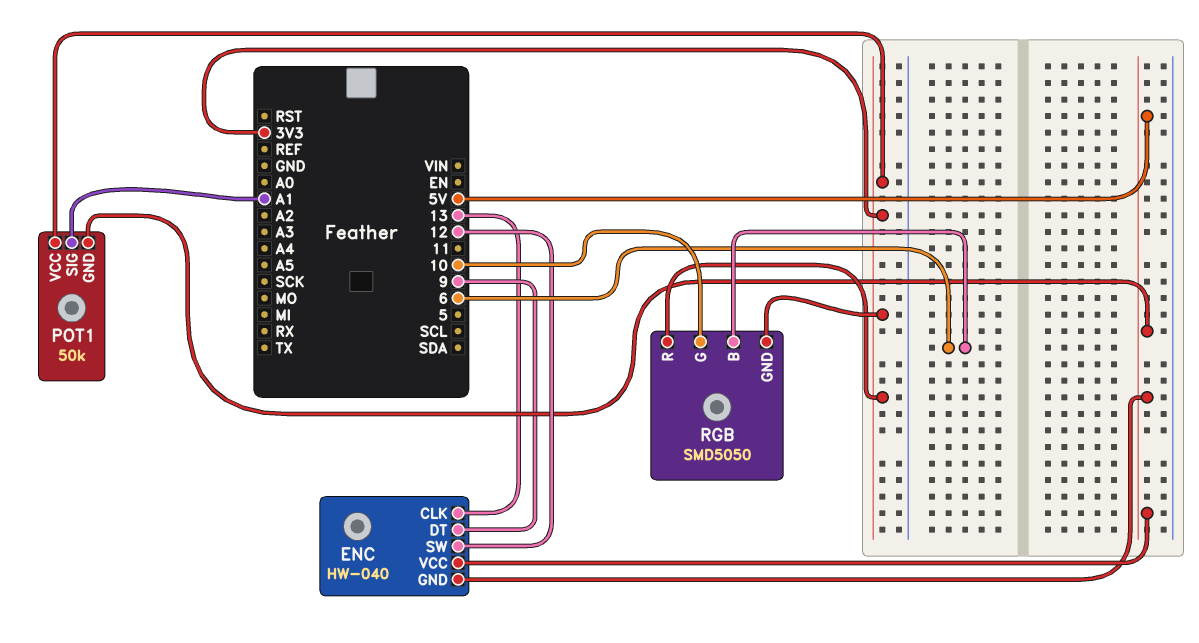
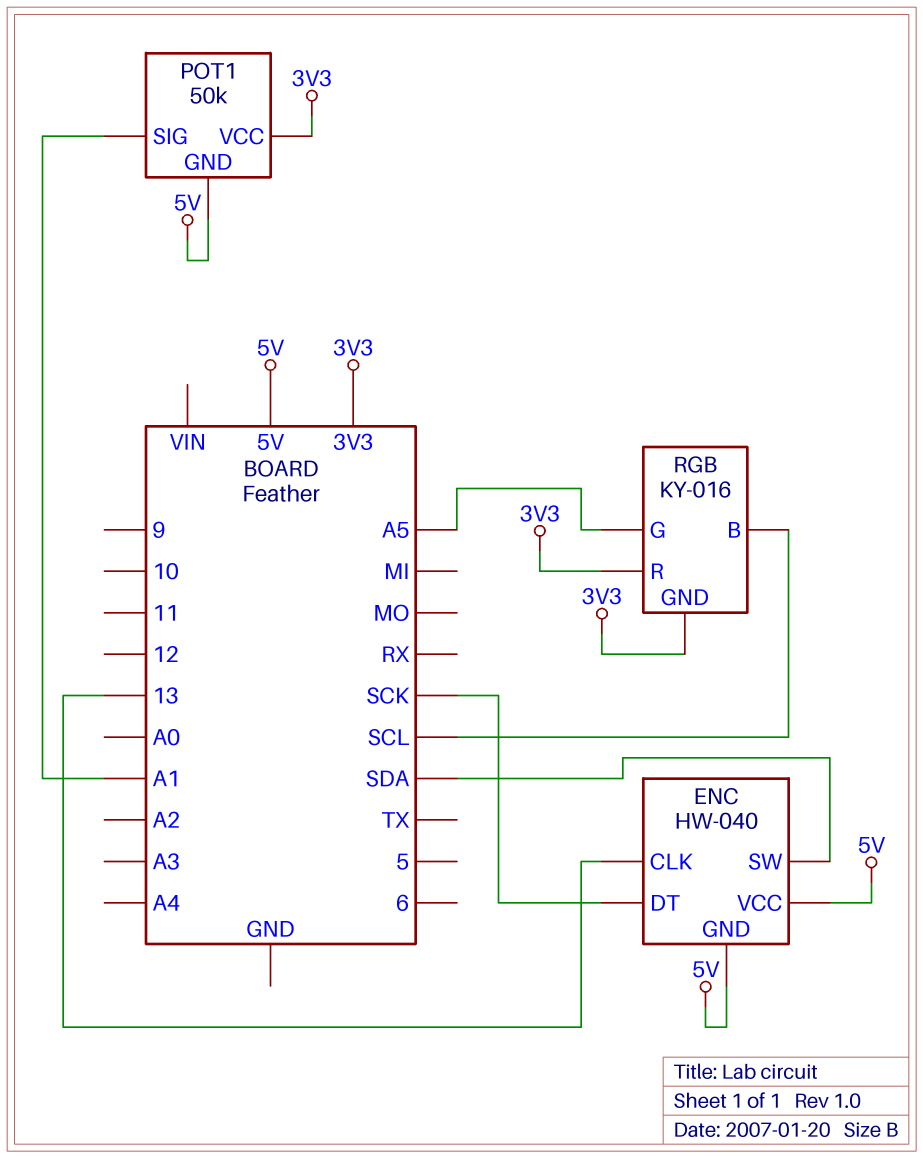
ENC pin DT: 9 -> SCK
ENC pin SW: 12 -> SDA
RGB: SMD5050 -> KY-016
RGB pin B: 6 -> SCL
RGB pin G: 10 -> A5

